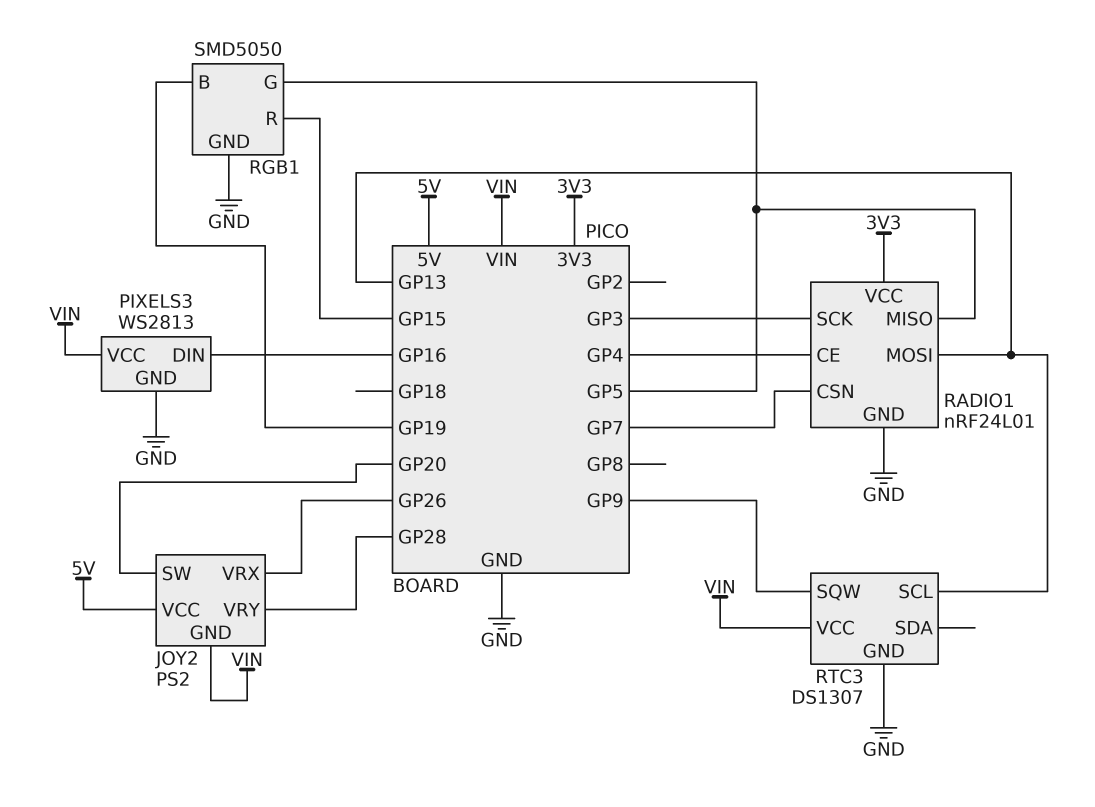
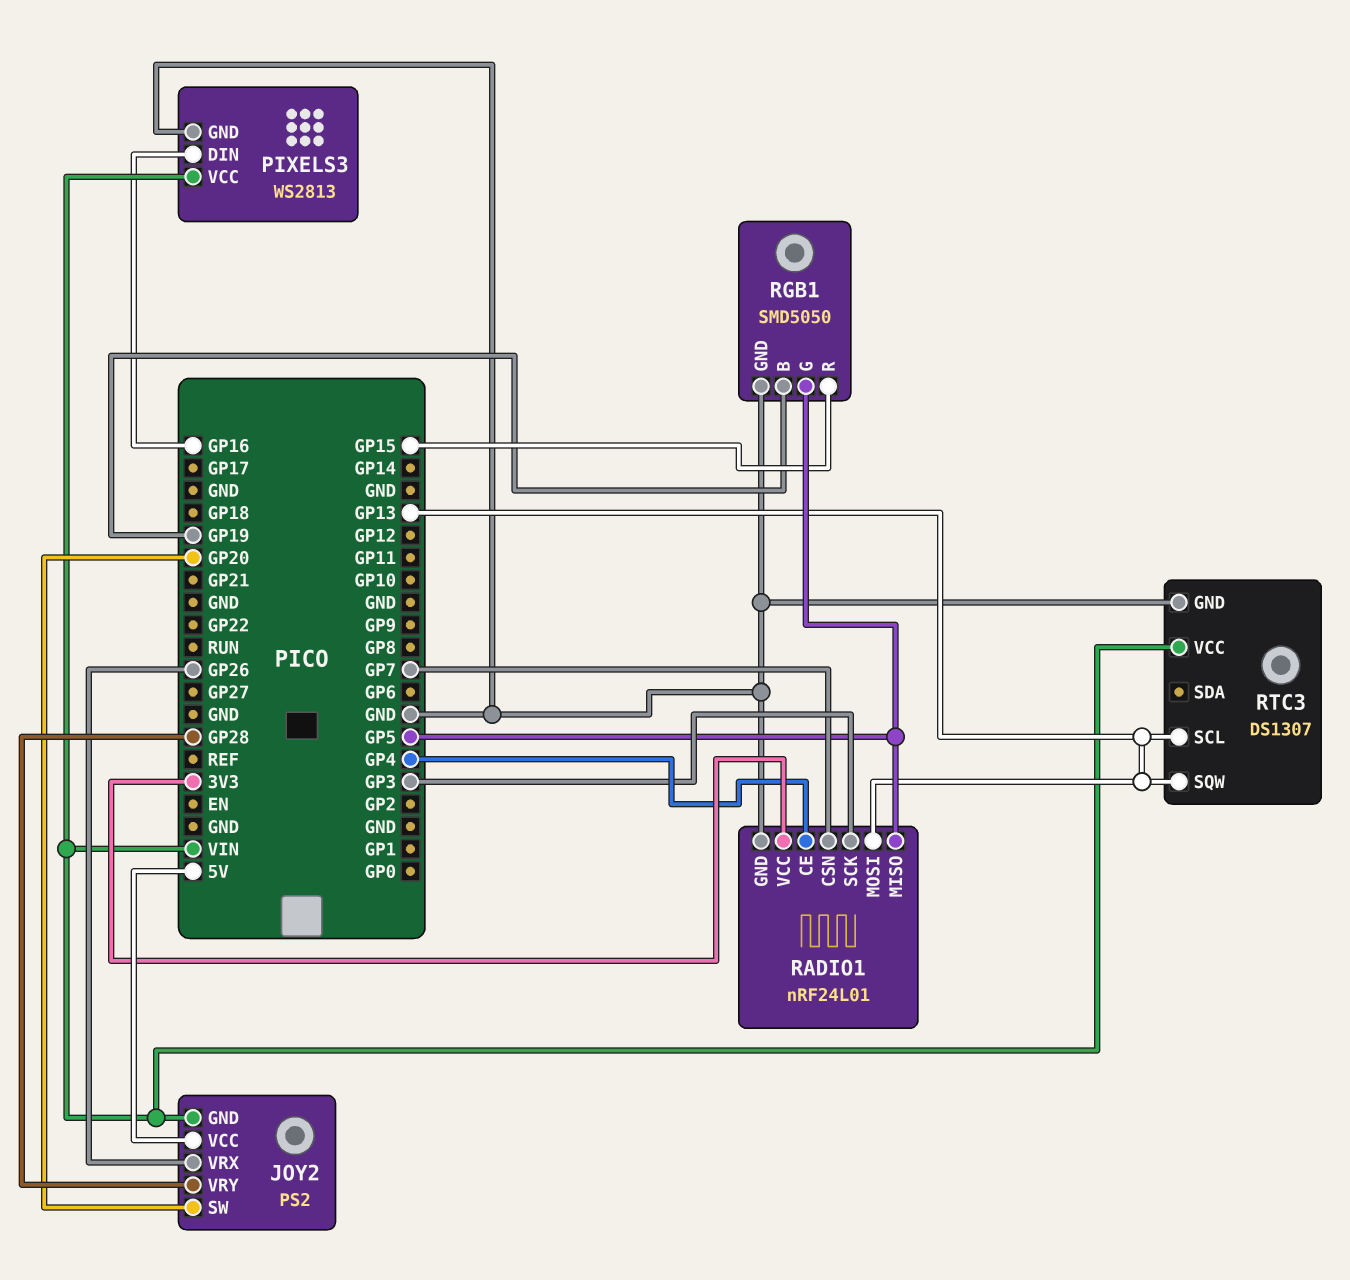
RTC3 pin SQW: GP9 -> GP13

